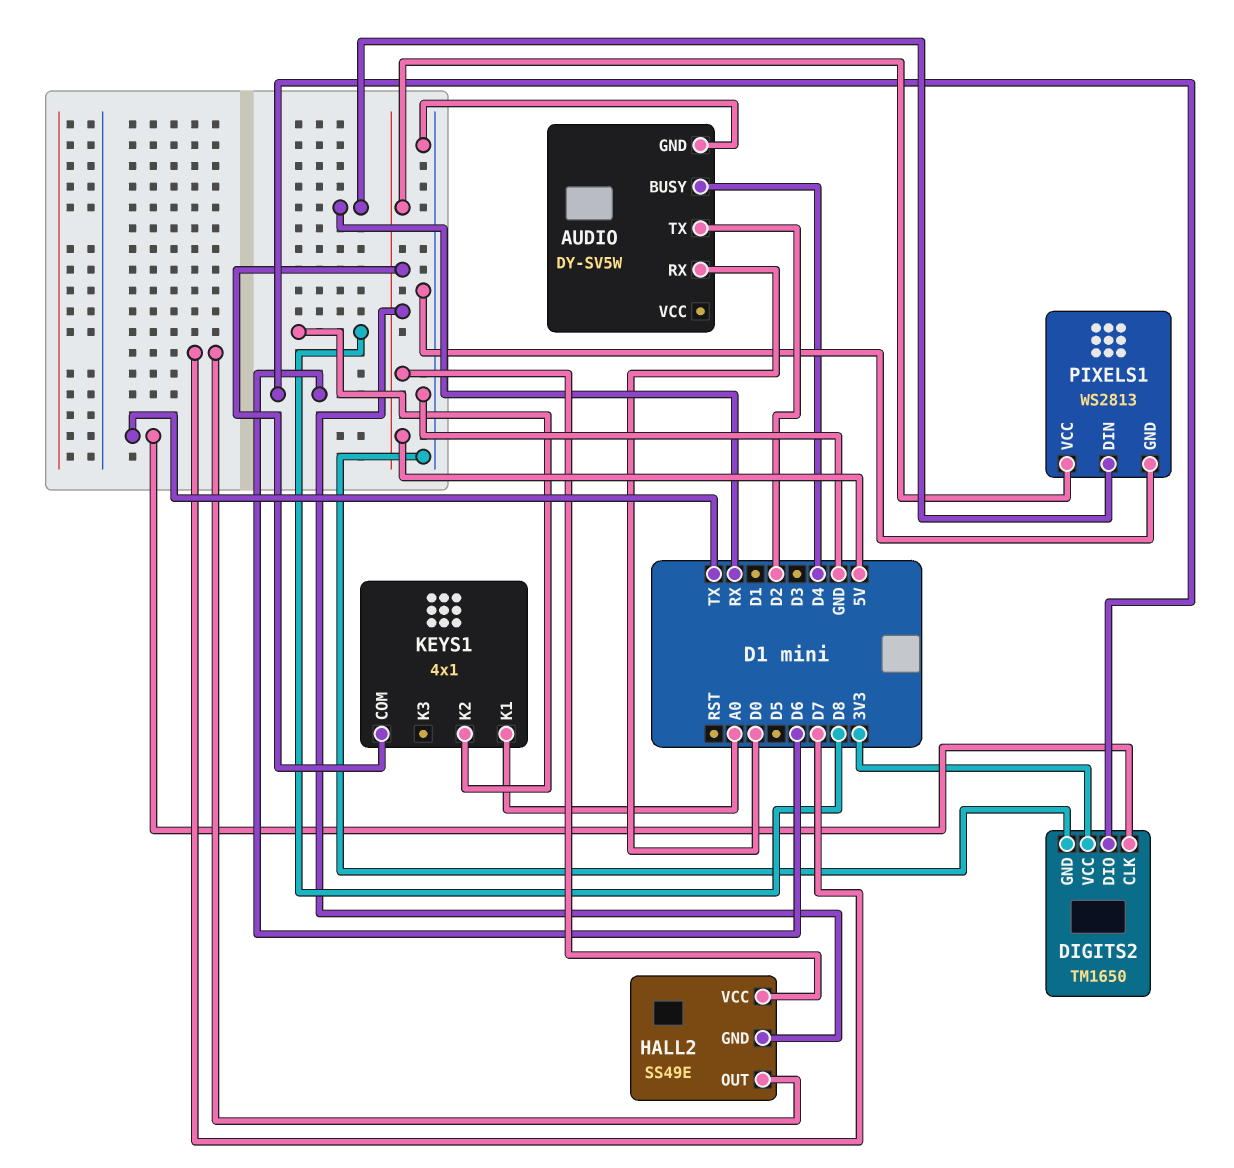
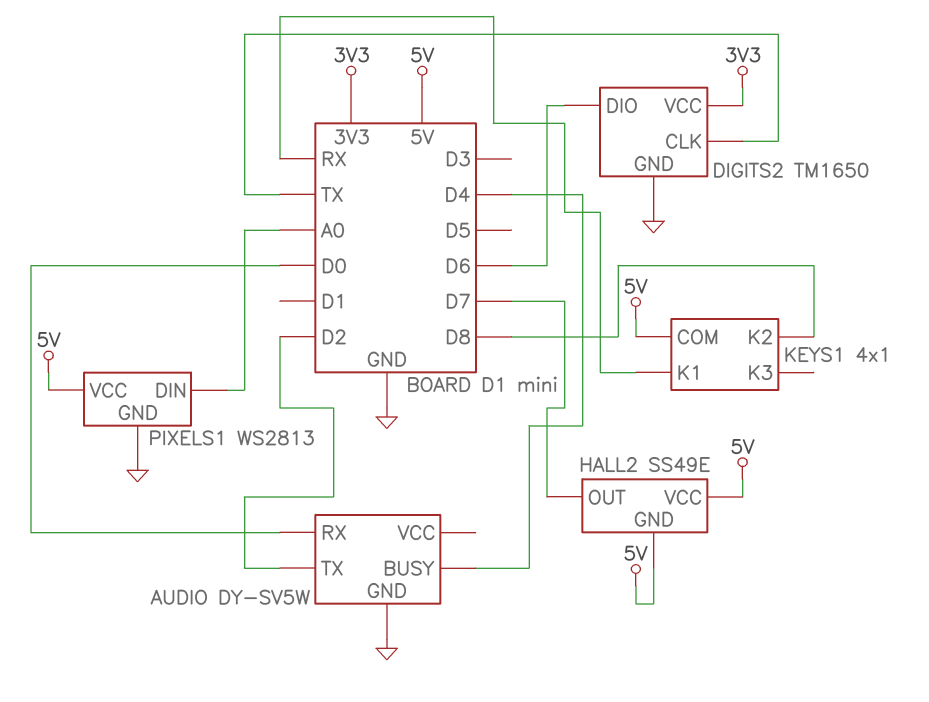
KEYS1 pin K1: A0 -> RX
PIXELS1 pin DIN: RX -> A0

